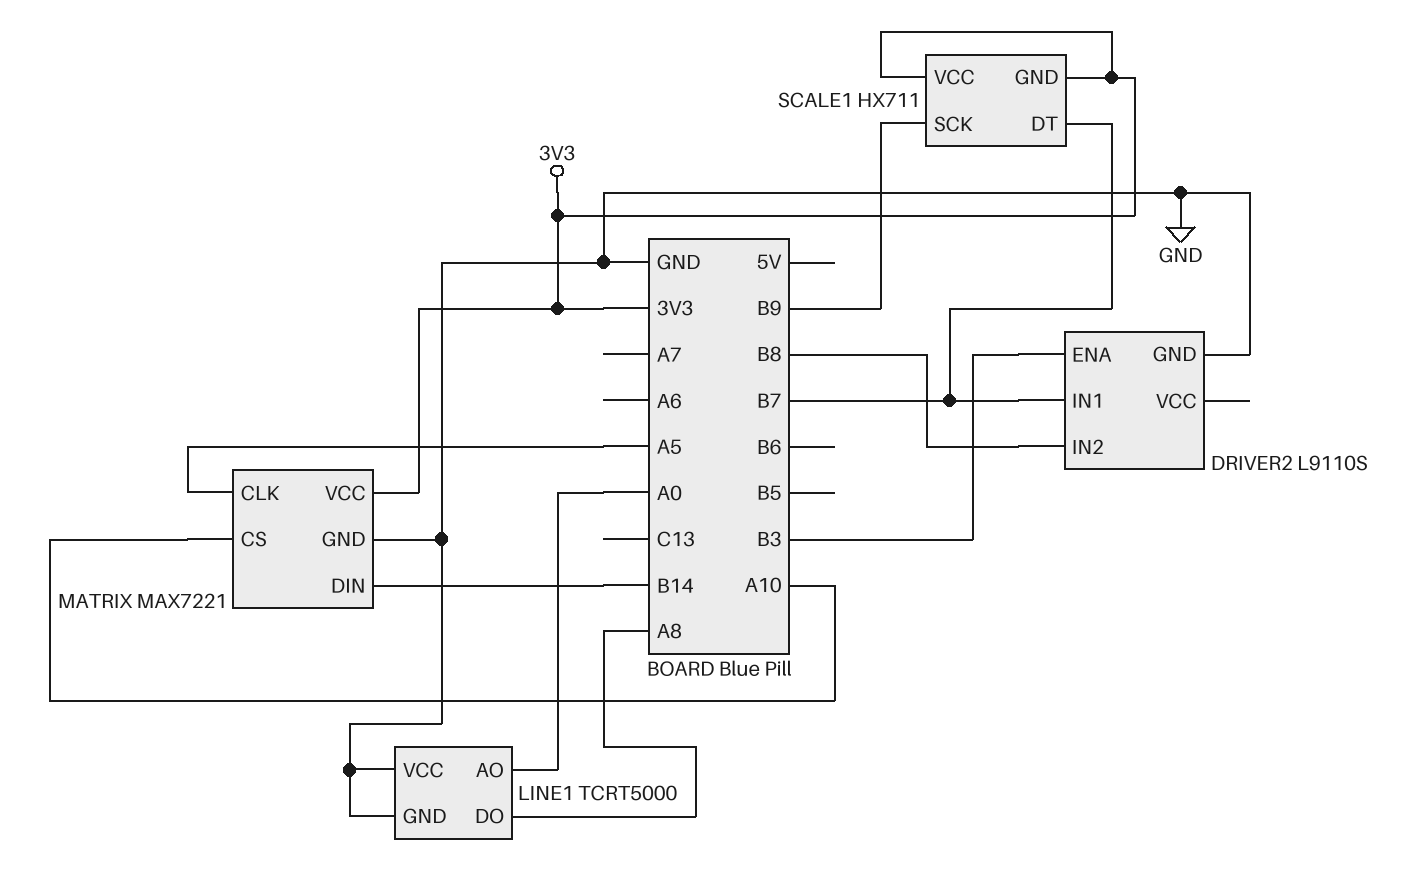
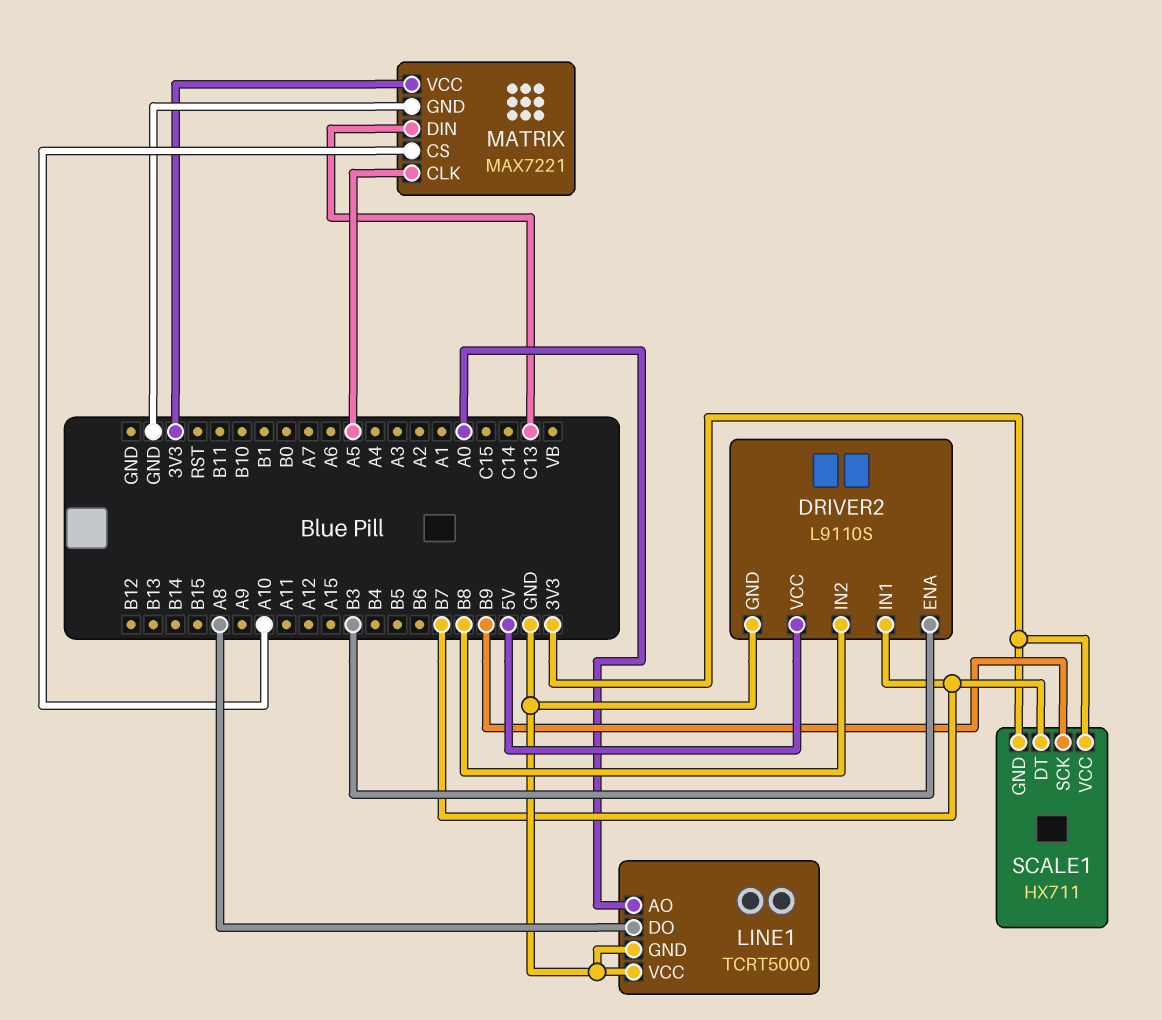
DRIVER2 pin VCC: none -> 5V
MATRIX pin DIN: B14 -> C13

